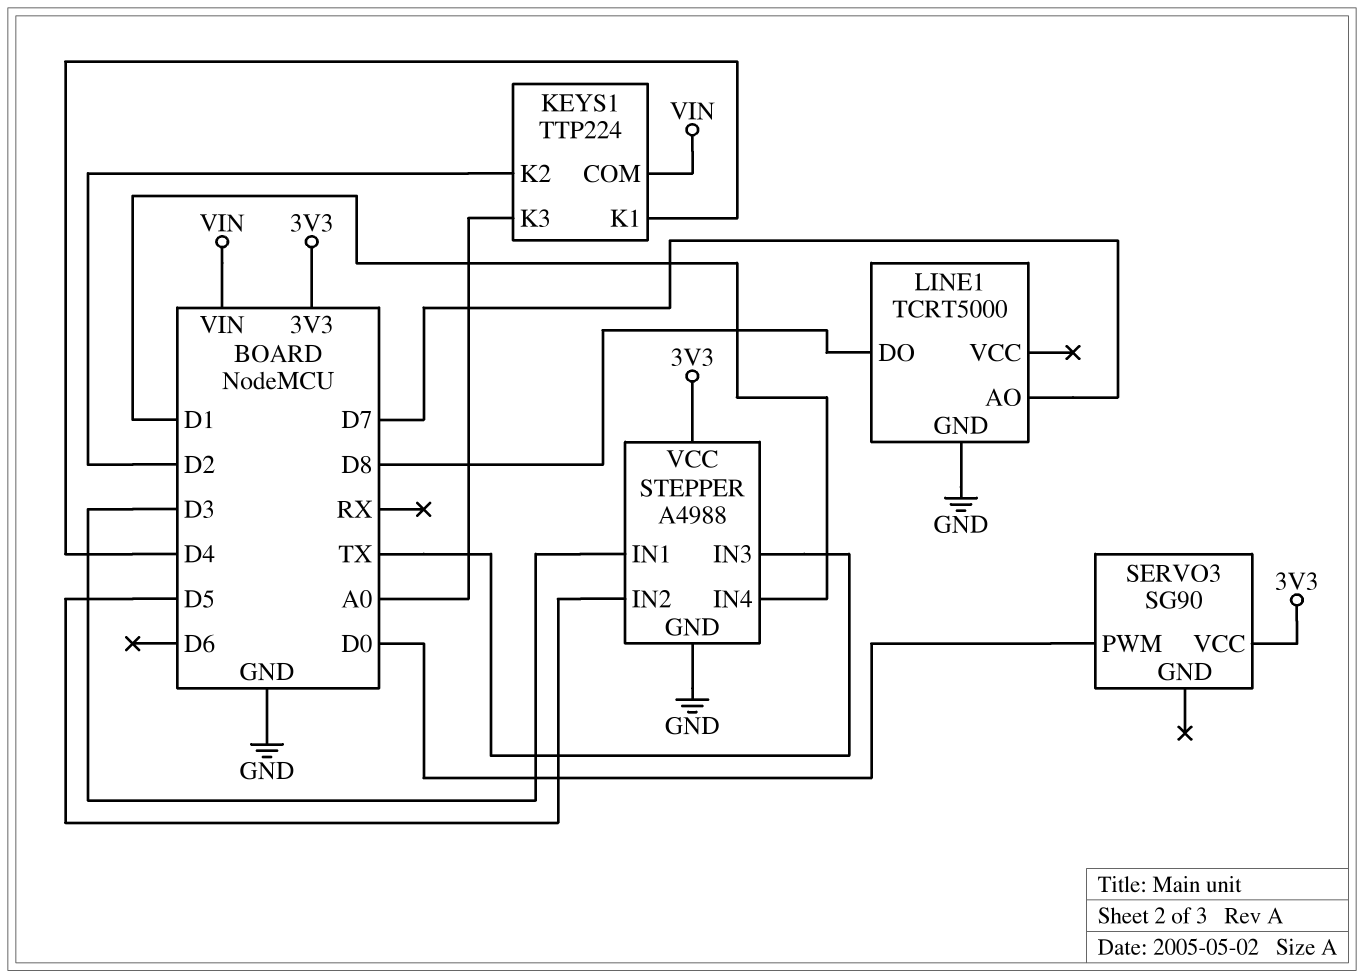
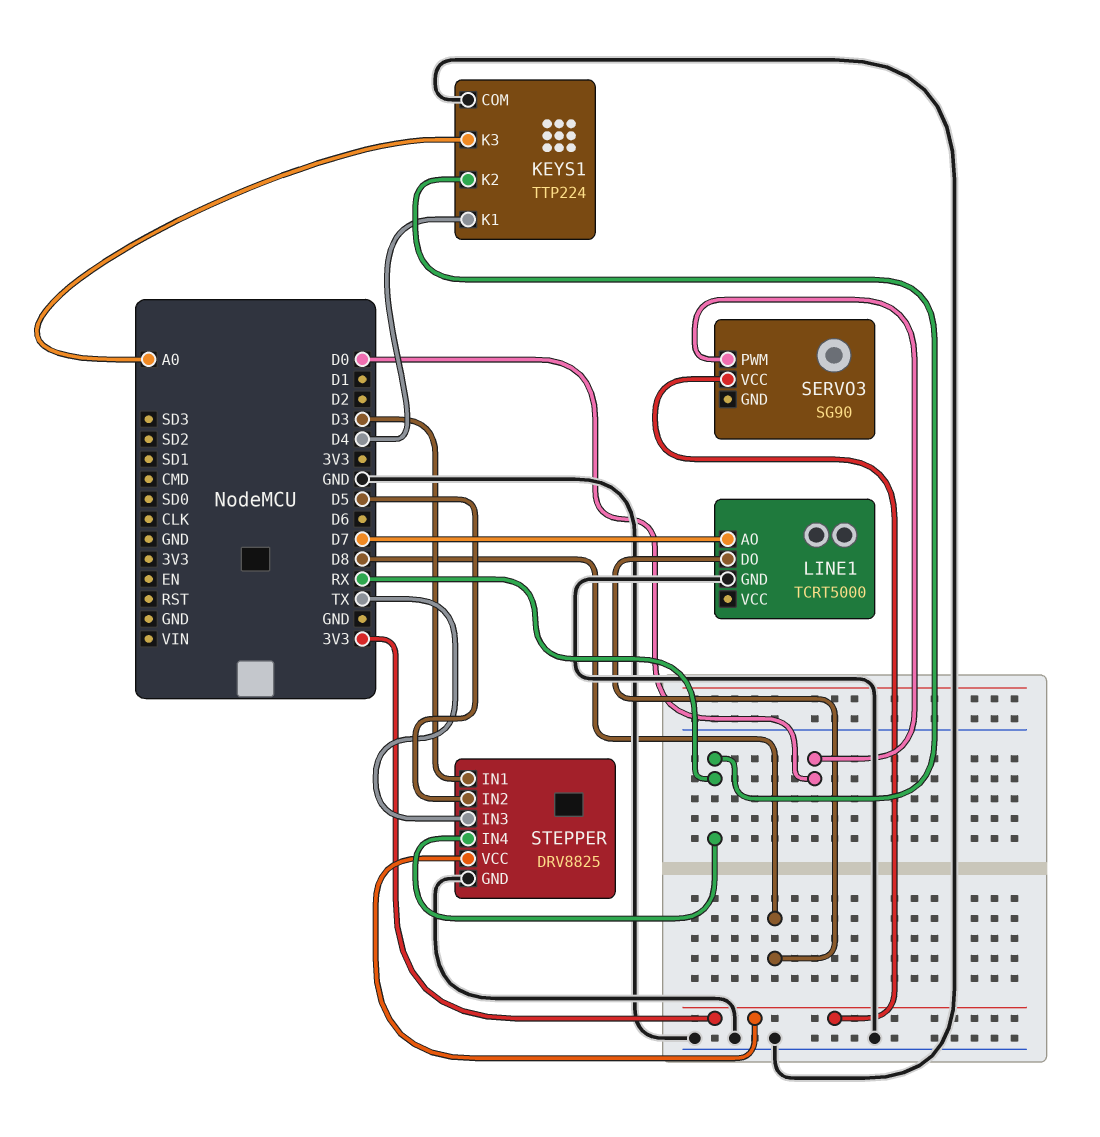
KEYS1 pin COM: VIN -> GND
KEYS1 pin K2: D2 -> RX
STEPPER: A4988 -> DRV8825
STEPPER pin IN4: D1 -> RX

